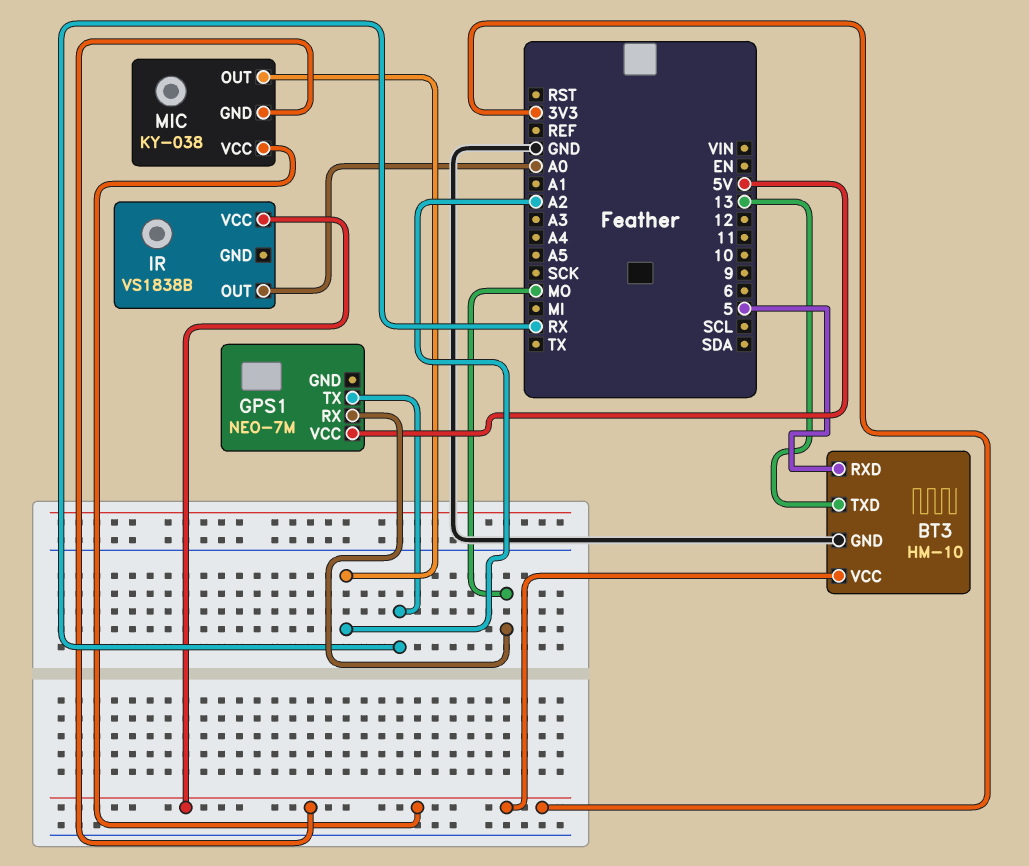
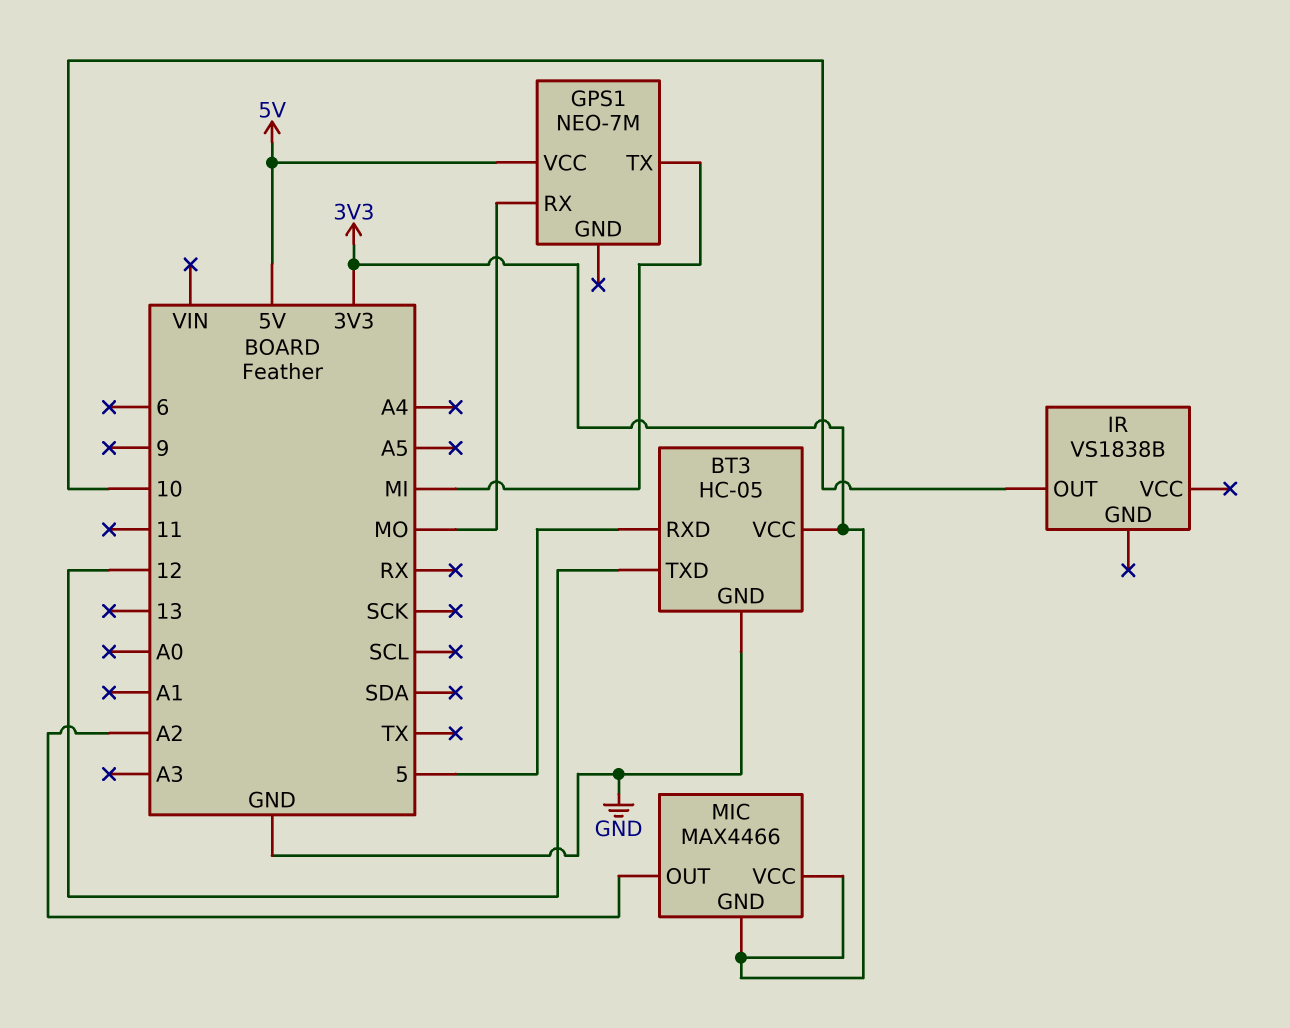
BT3: HM-10 -> HC-05
BT3 pin TXD: 13 -> 12
GPS1 pin TX: RX -> MI
IR pin OUT: A0 -> 10
IR pin VCC: 3V3 -> none
MIC: KY-038 -> MAX4466

